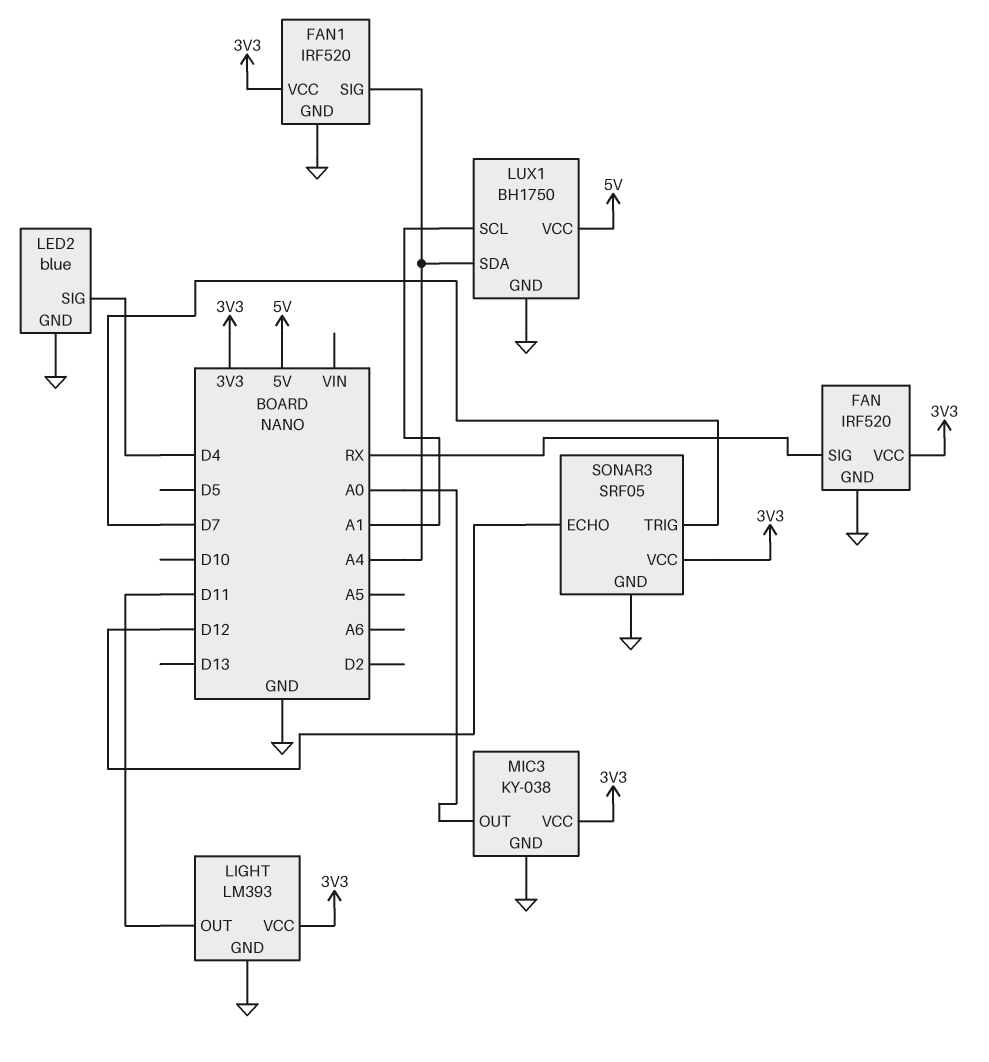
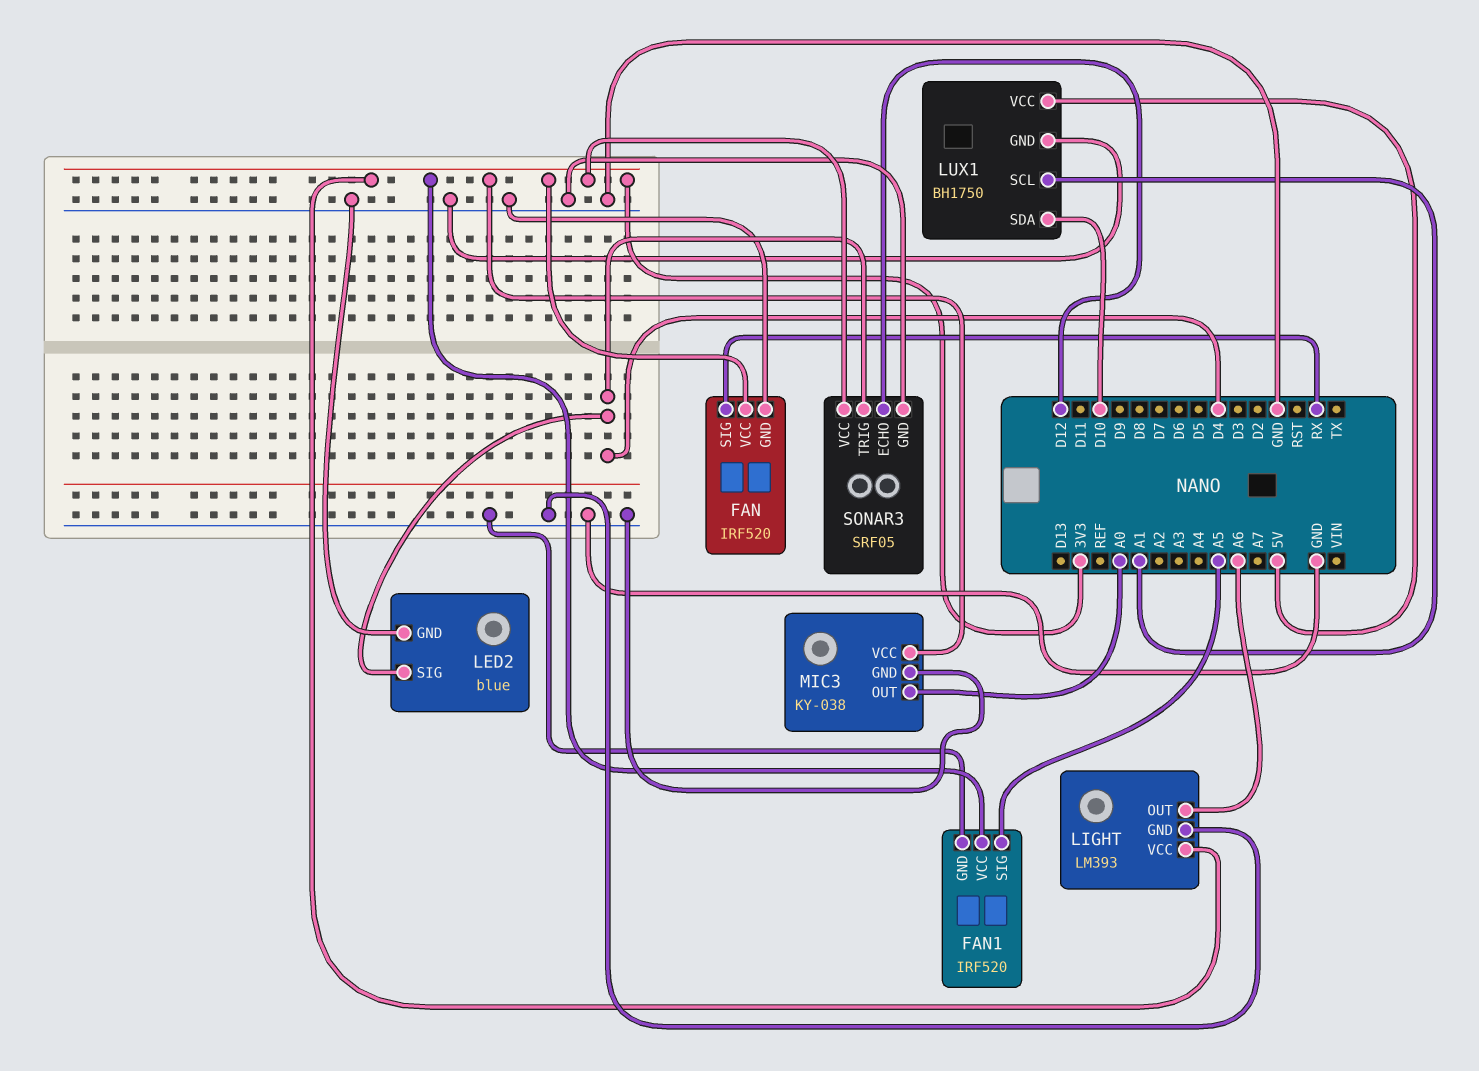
FAN1 pin SIG: A4 -> A5
LIGHT pin OUT: D11 -> A6
LUX1 pin SDA: A4 -> D10
SONAR3 pin TRIG: D7 -> D4

